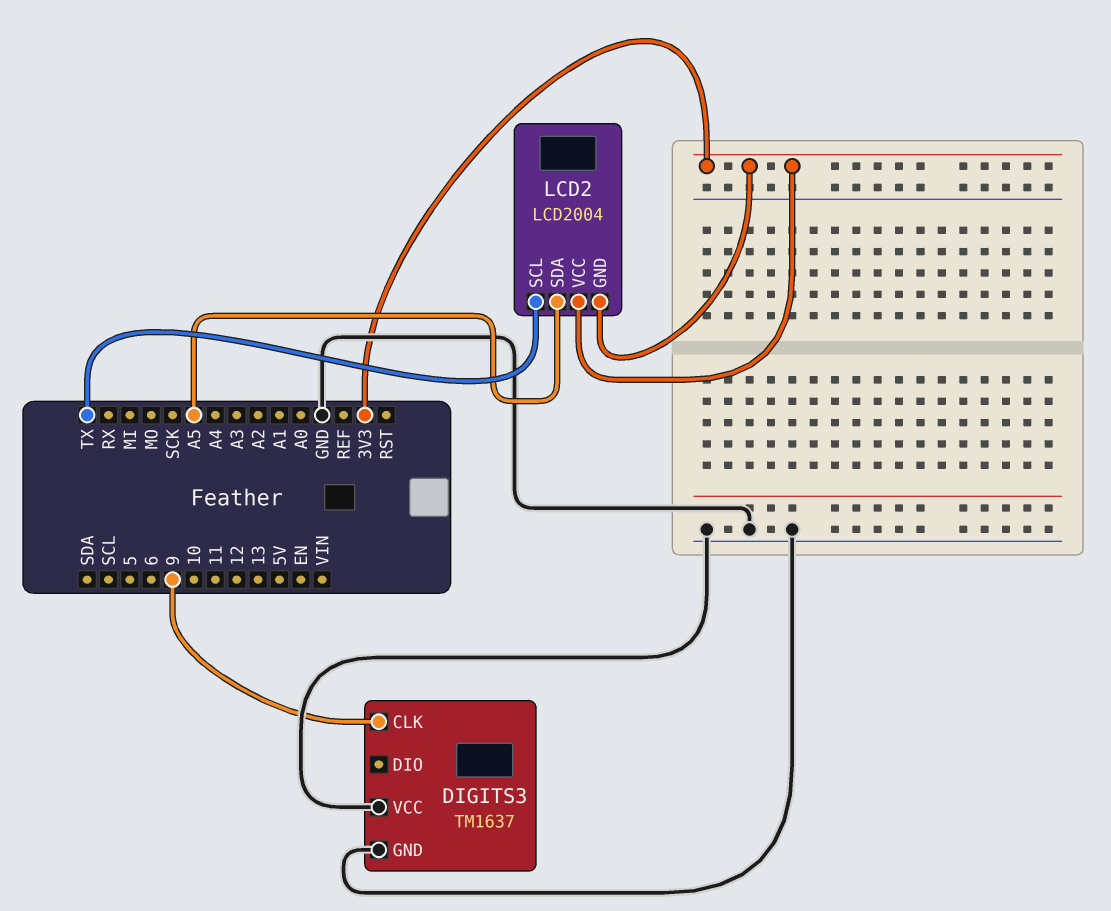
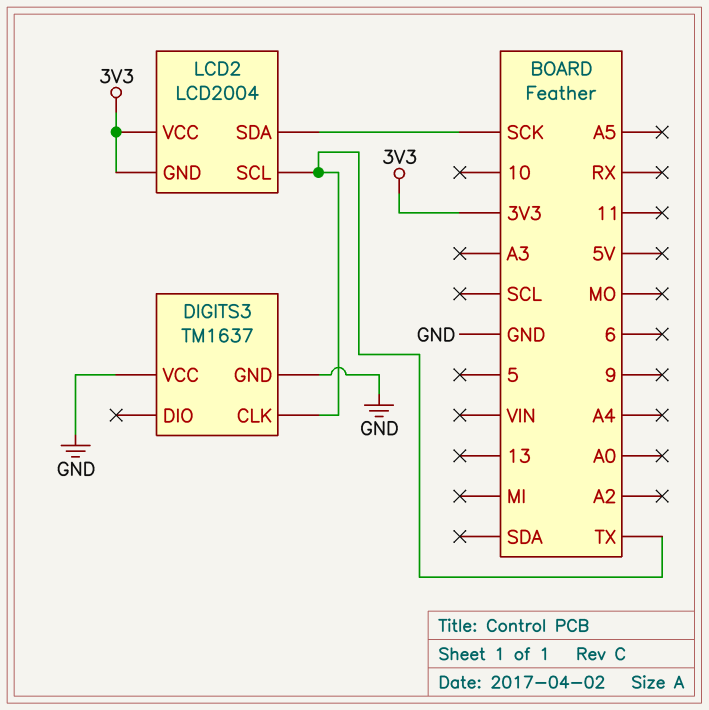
DIGITS3 pin CLK: 9 -> TX
LCD2 pin SDA: A5 -> SCK

